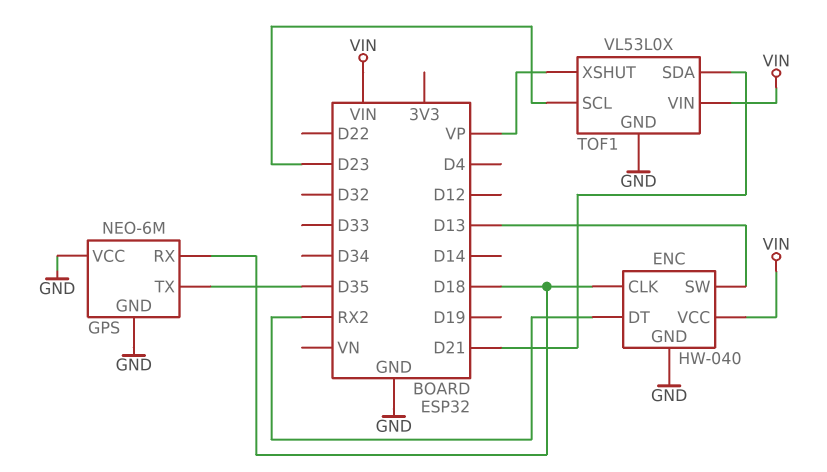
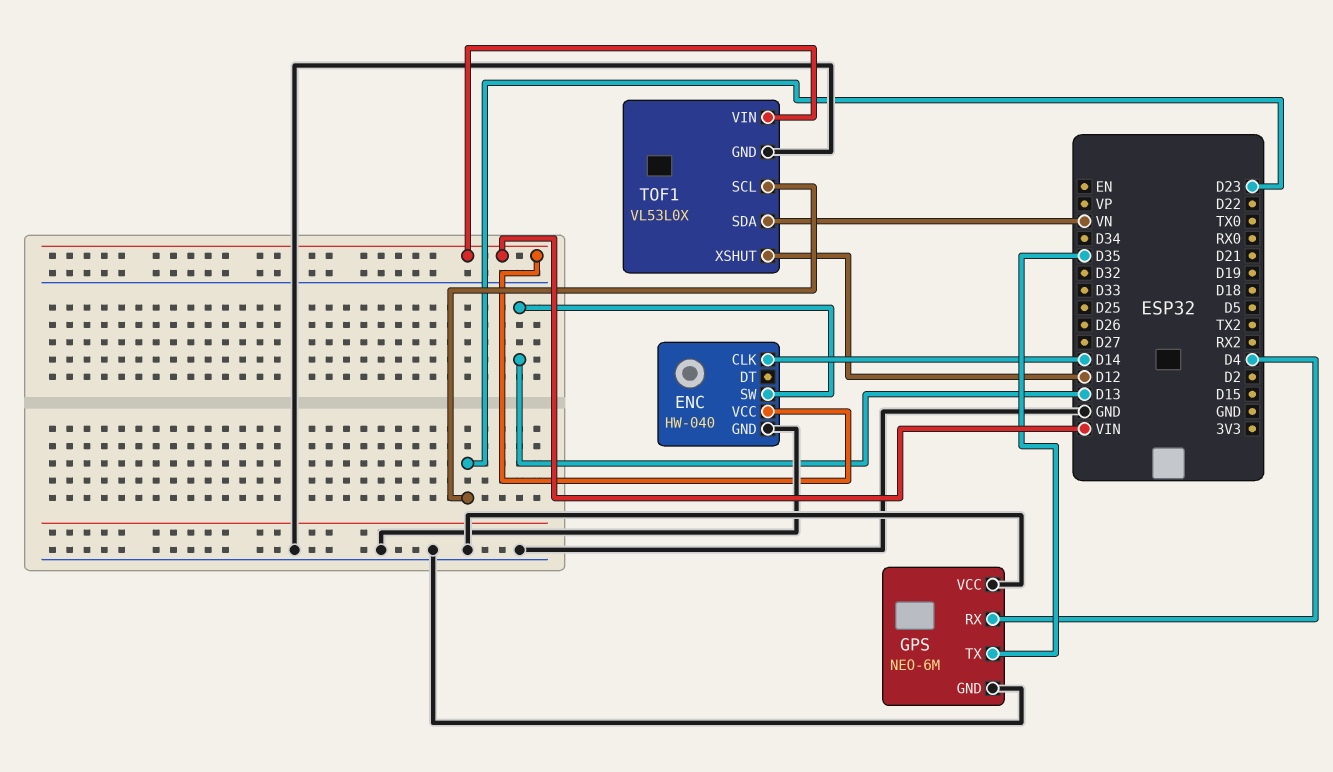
ENC pin CLK: D18 -> D14
ENC pin DT: RX2 -> none
GPS pin RX: D18 -> D4
TOF1 pin SDA: D21 -> VN
TOF1 pin XSHUT: VP -> D12

